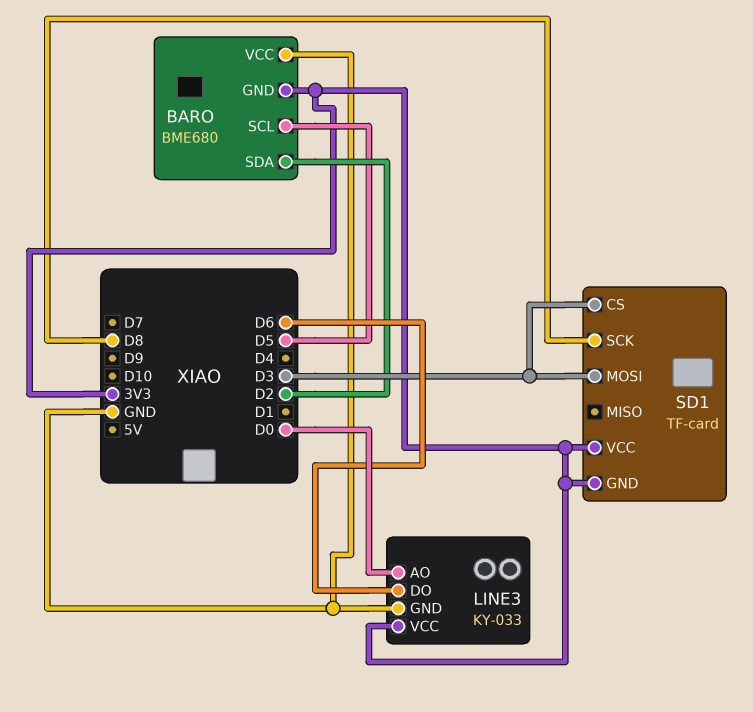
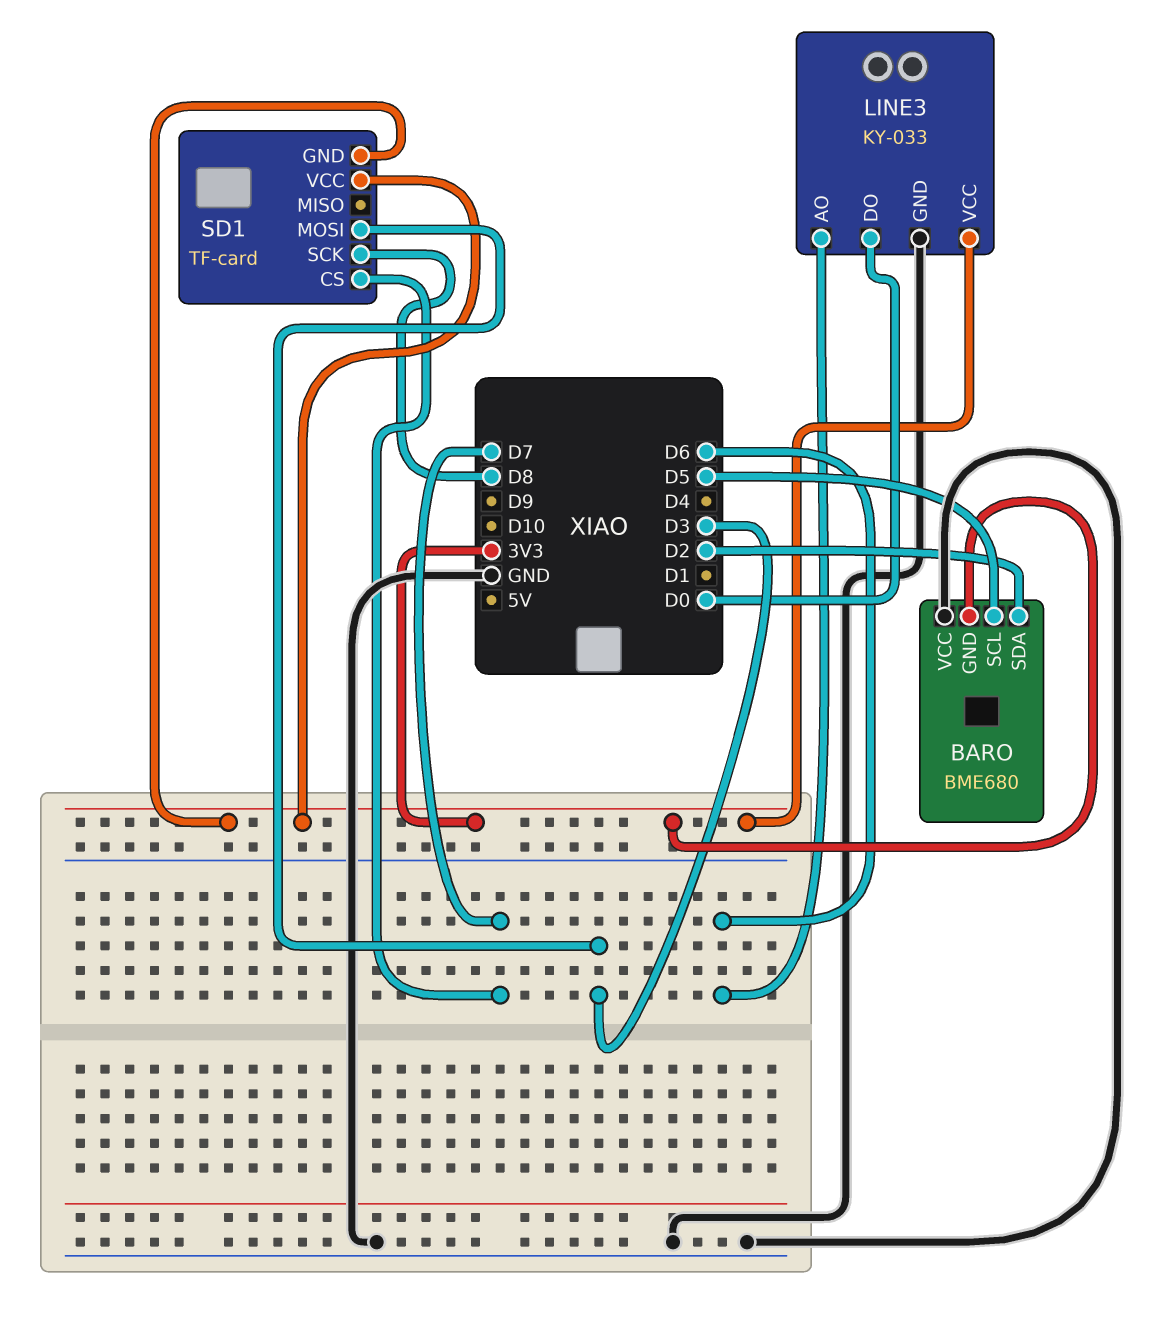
LINE3 pin AO: D0 -> D6
LINE3 pin DO: D6 -> D0
SD1 pin CS: D3 -> D7

